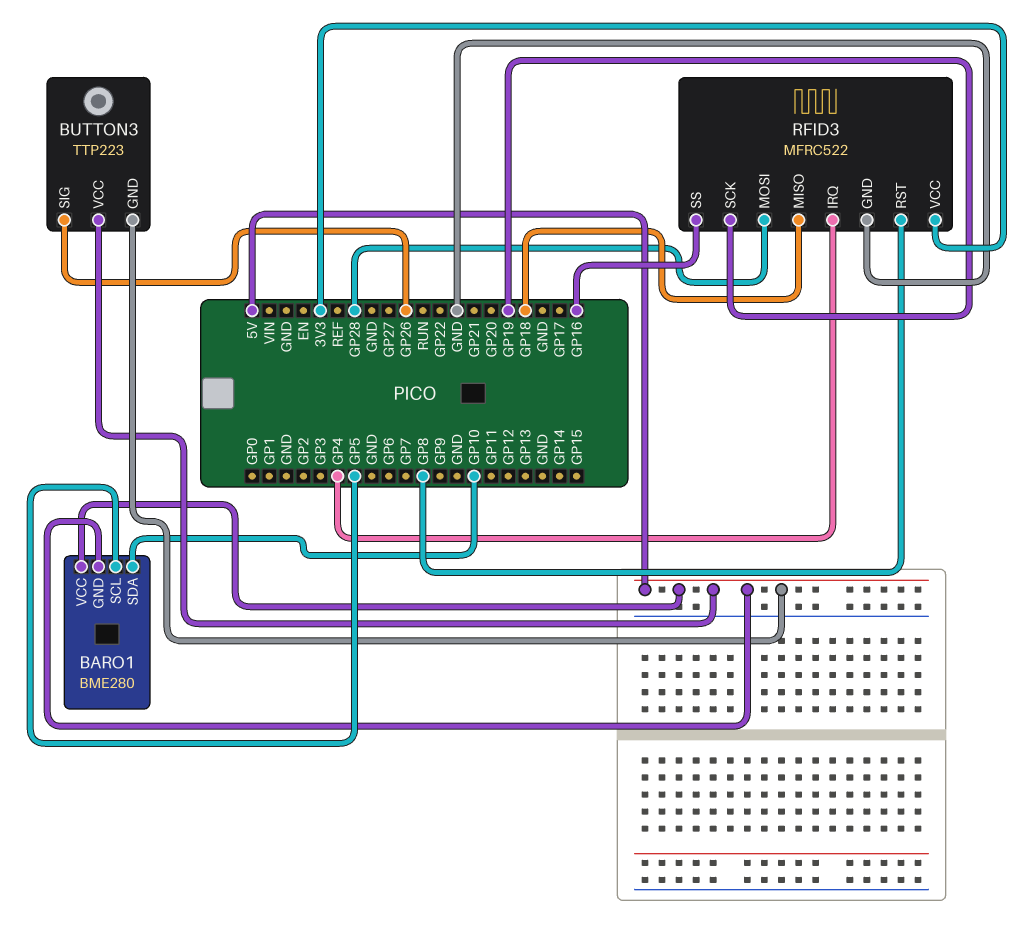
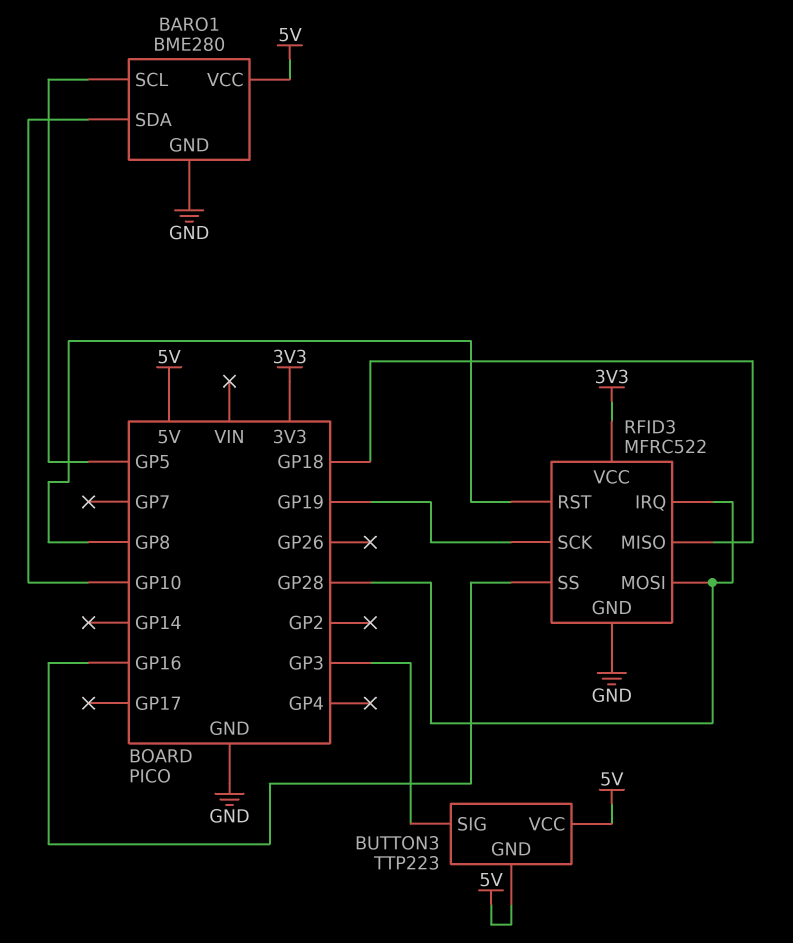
BARO1 pin GND: 5V -> GND
BUTTON3 pin SIG: GP26 -> GP3
RFID3 pin IRQ: GP4 -> GP28

